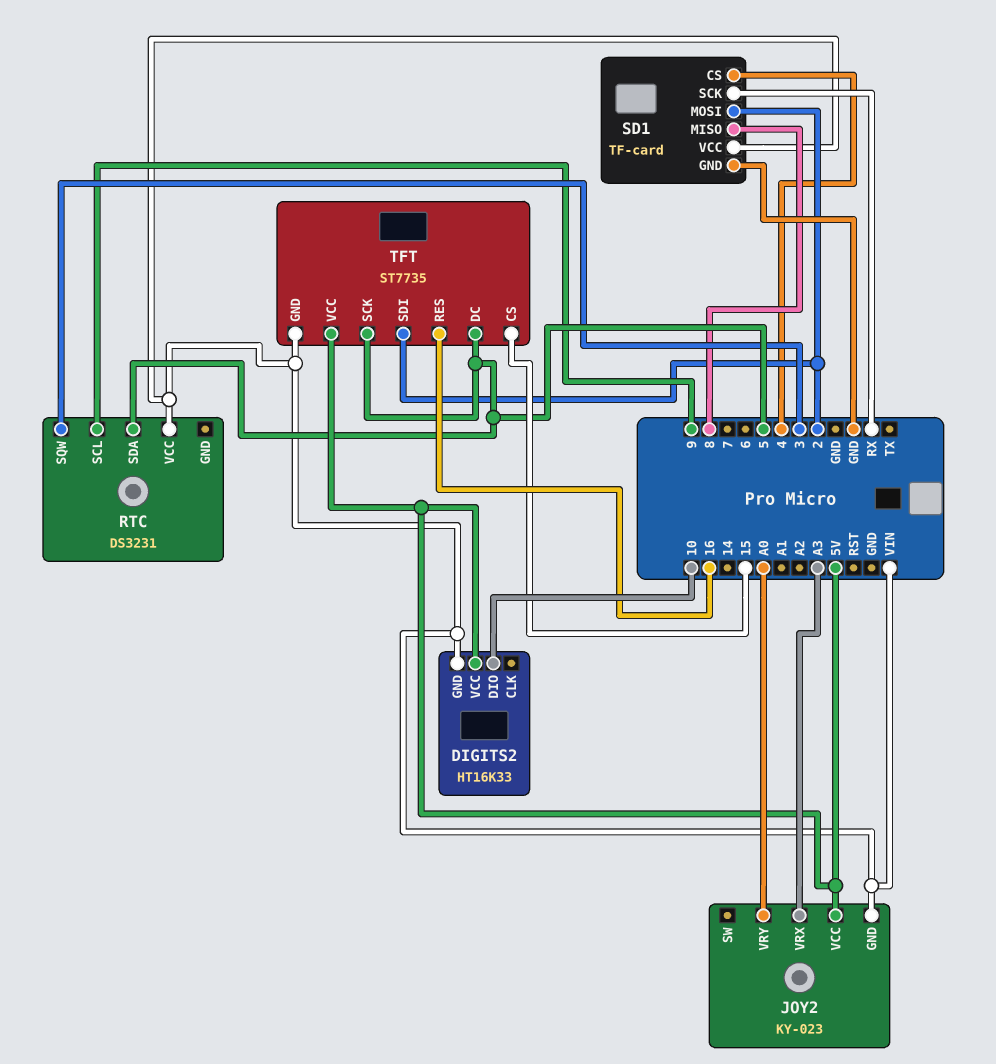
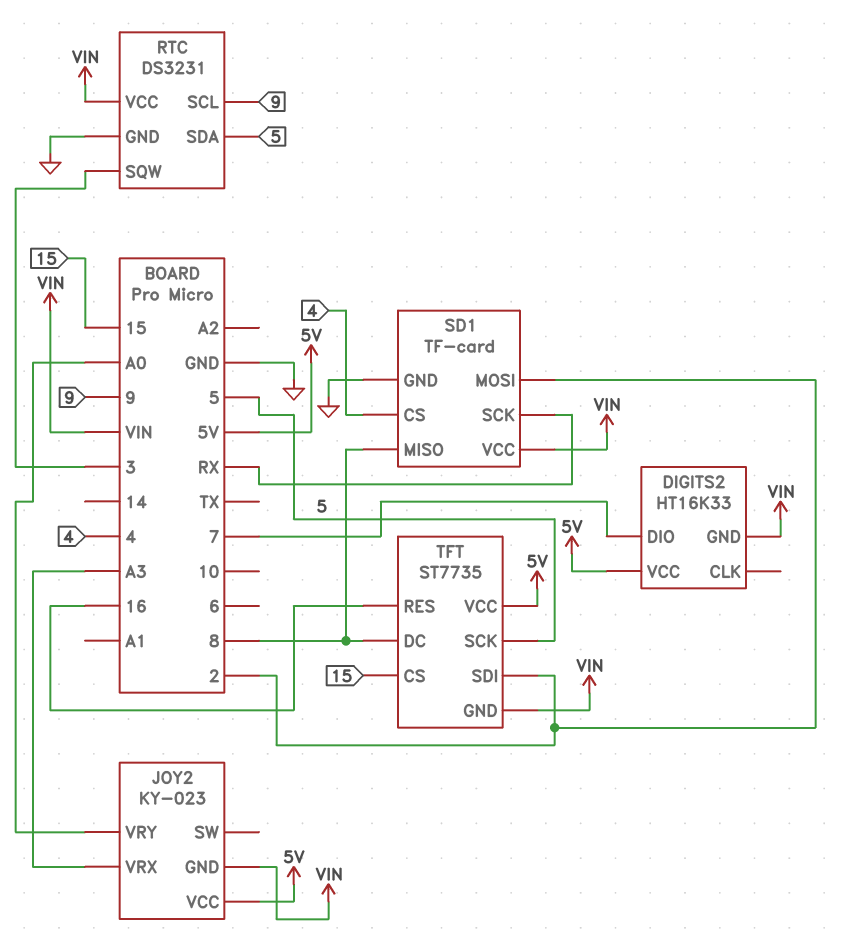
DIGITS2 pin DIO: 10 -> 7
RTC pin GND: none -> GND
TFT pin DC: 5 -> 8

